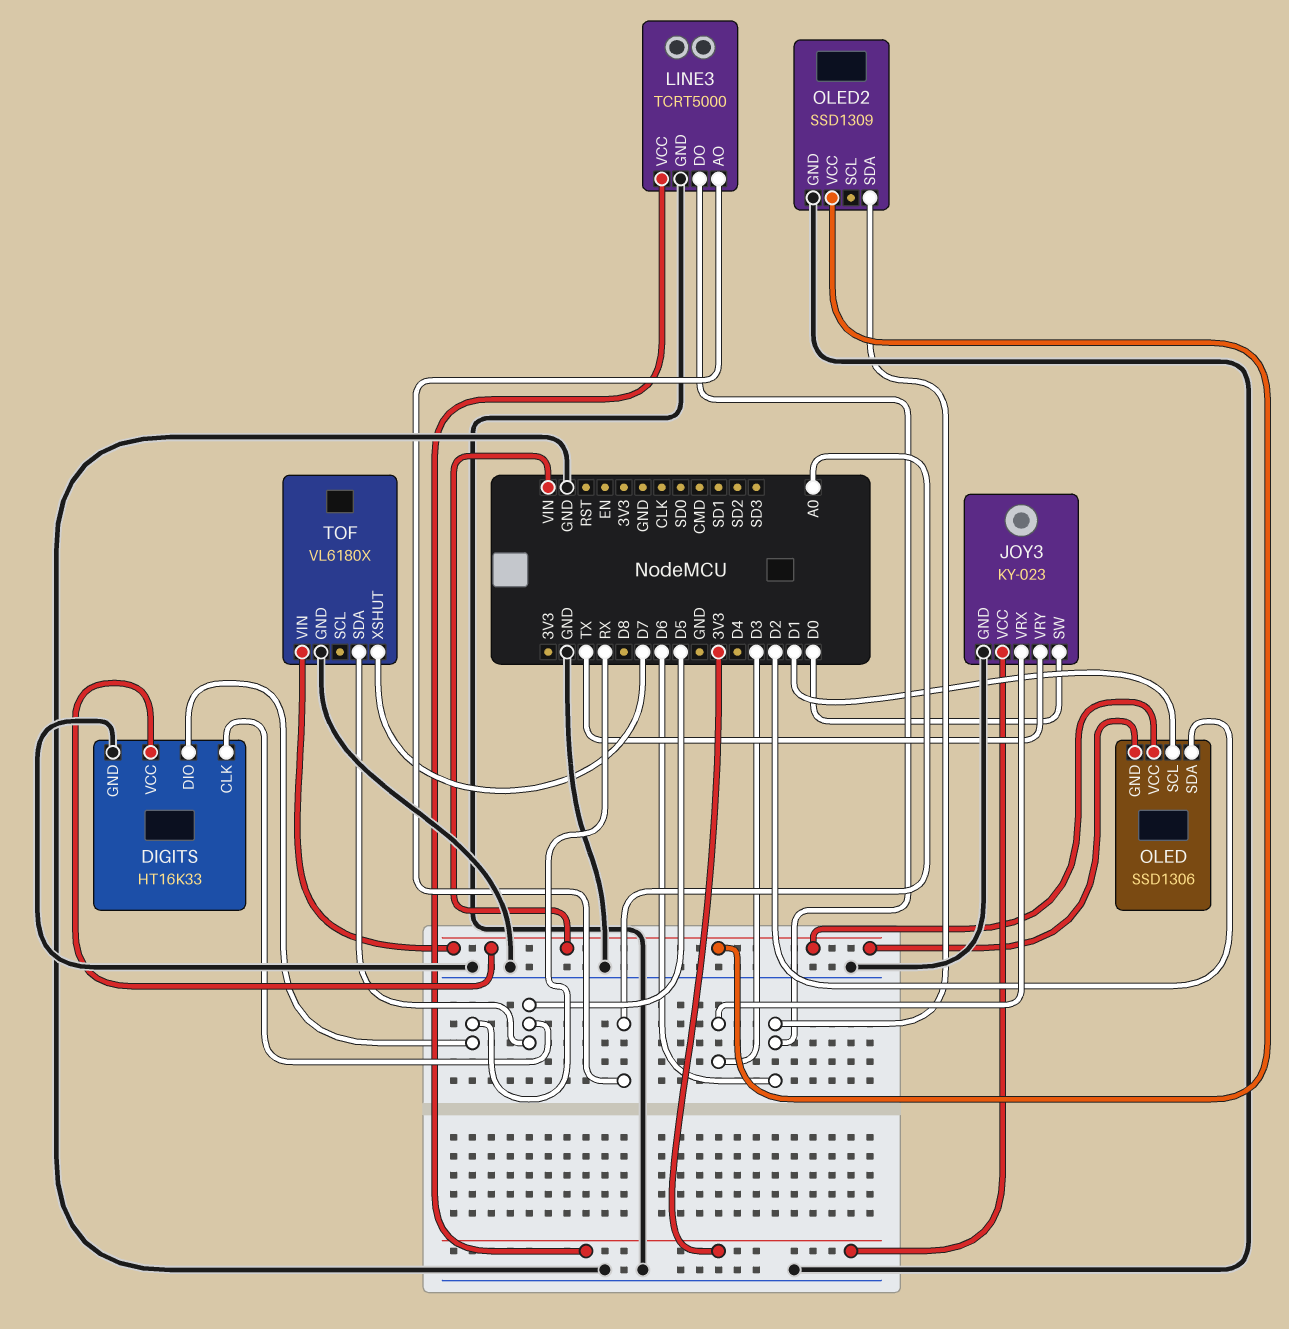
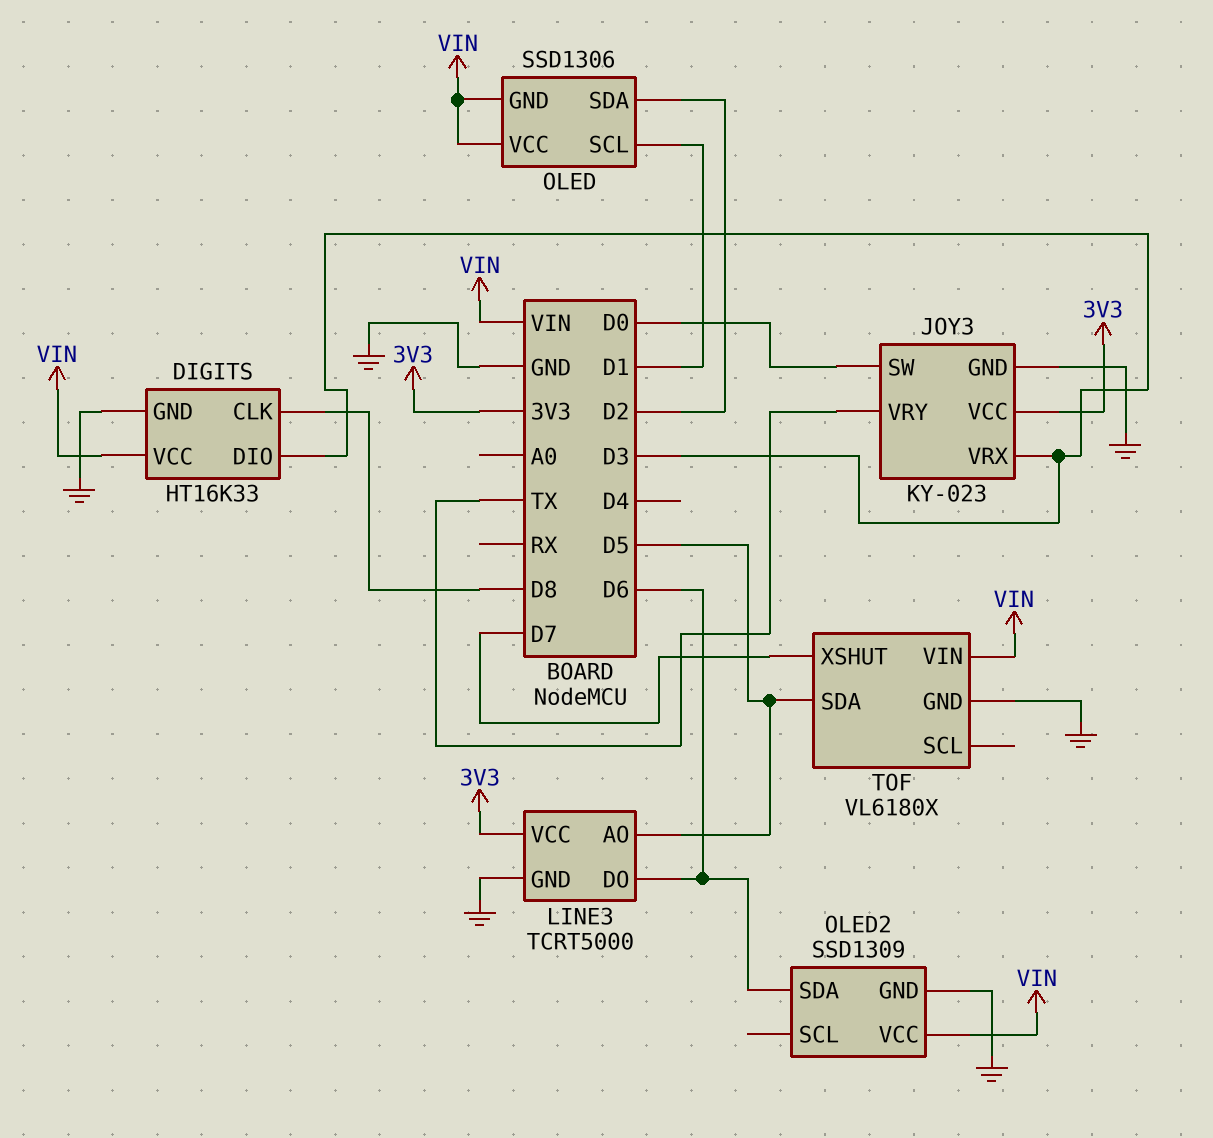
DIGITS pin CLK: D5 -> D8
DIGITS pin DIO: RX -> D3
LINE3 pin AO: A0 -> D5

